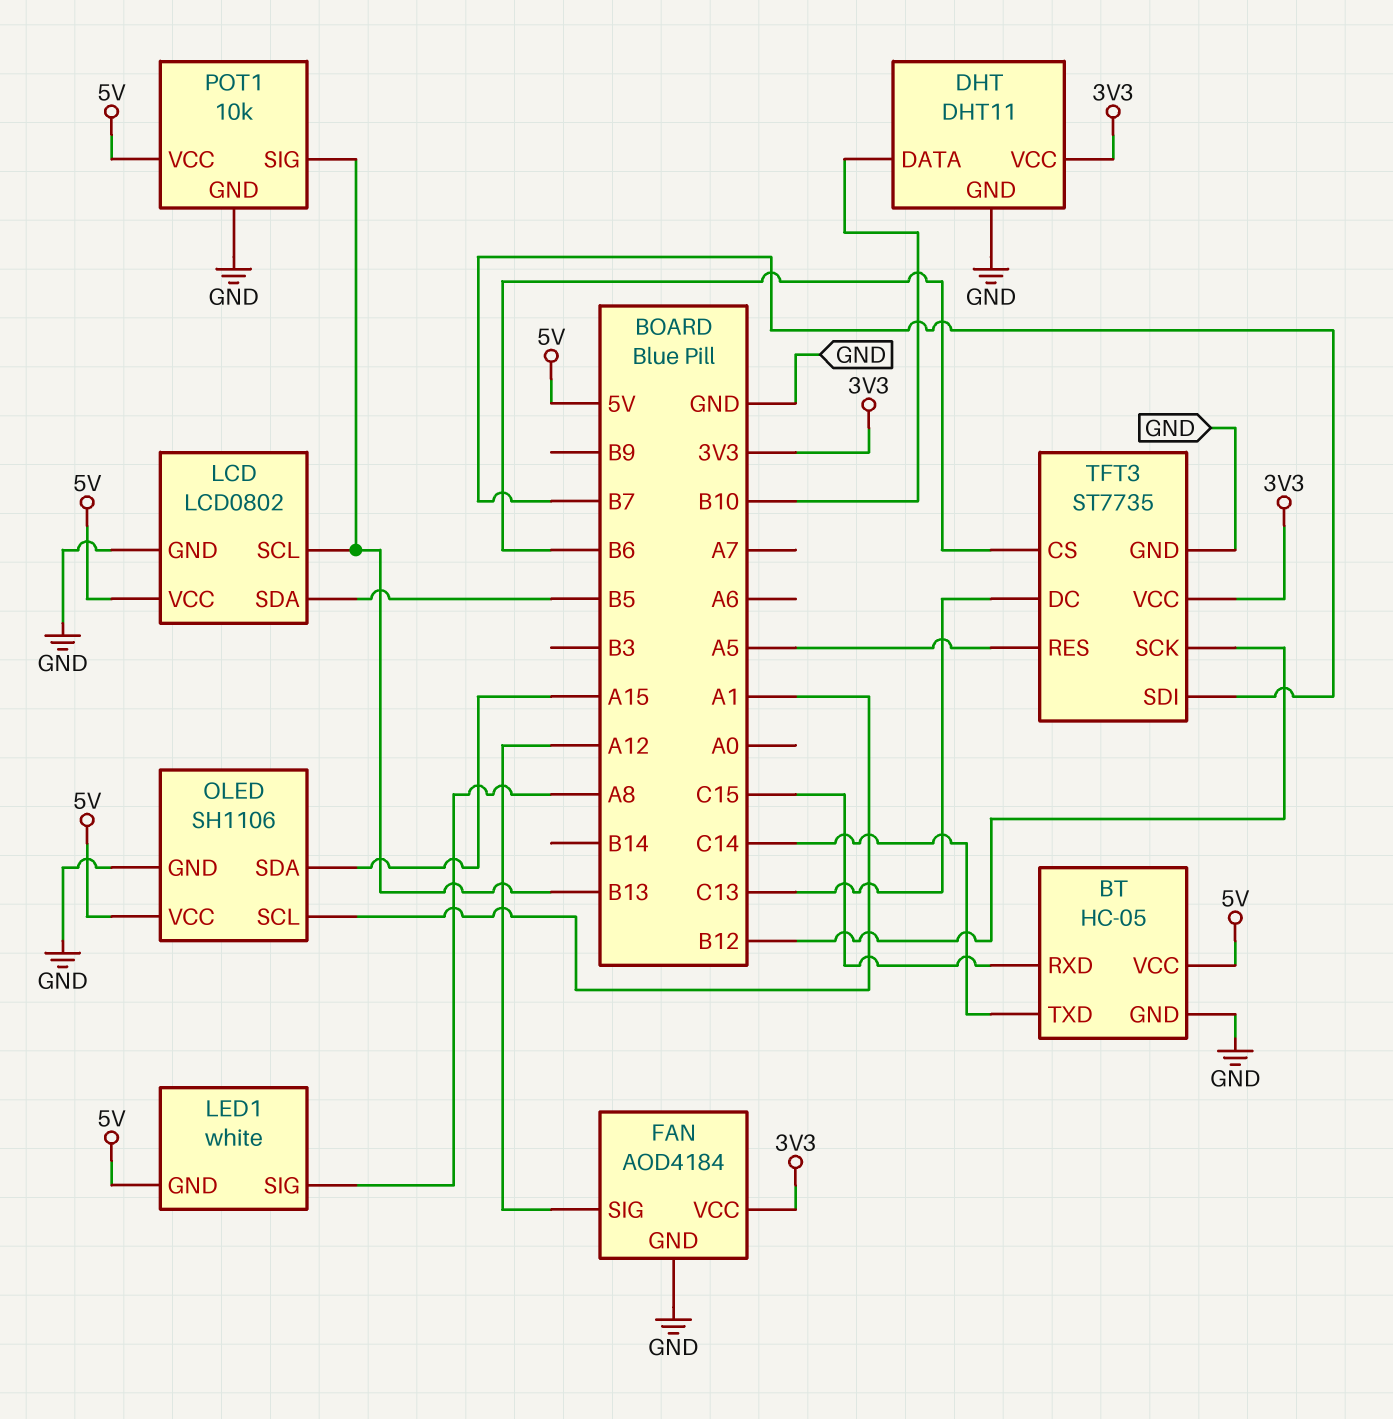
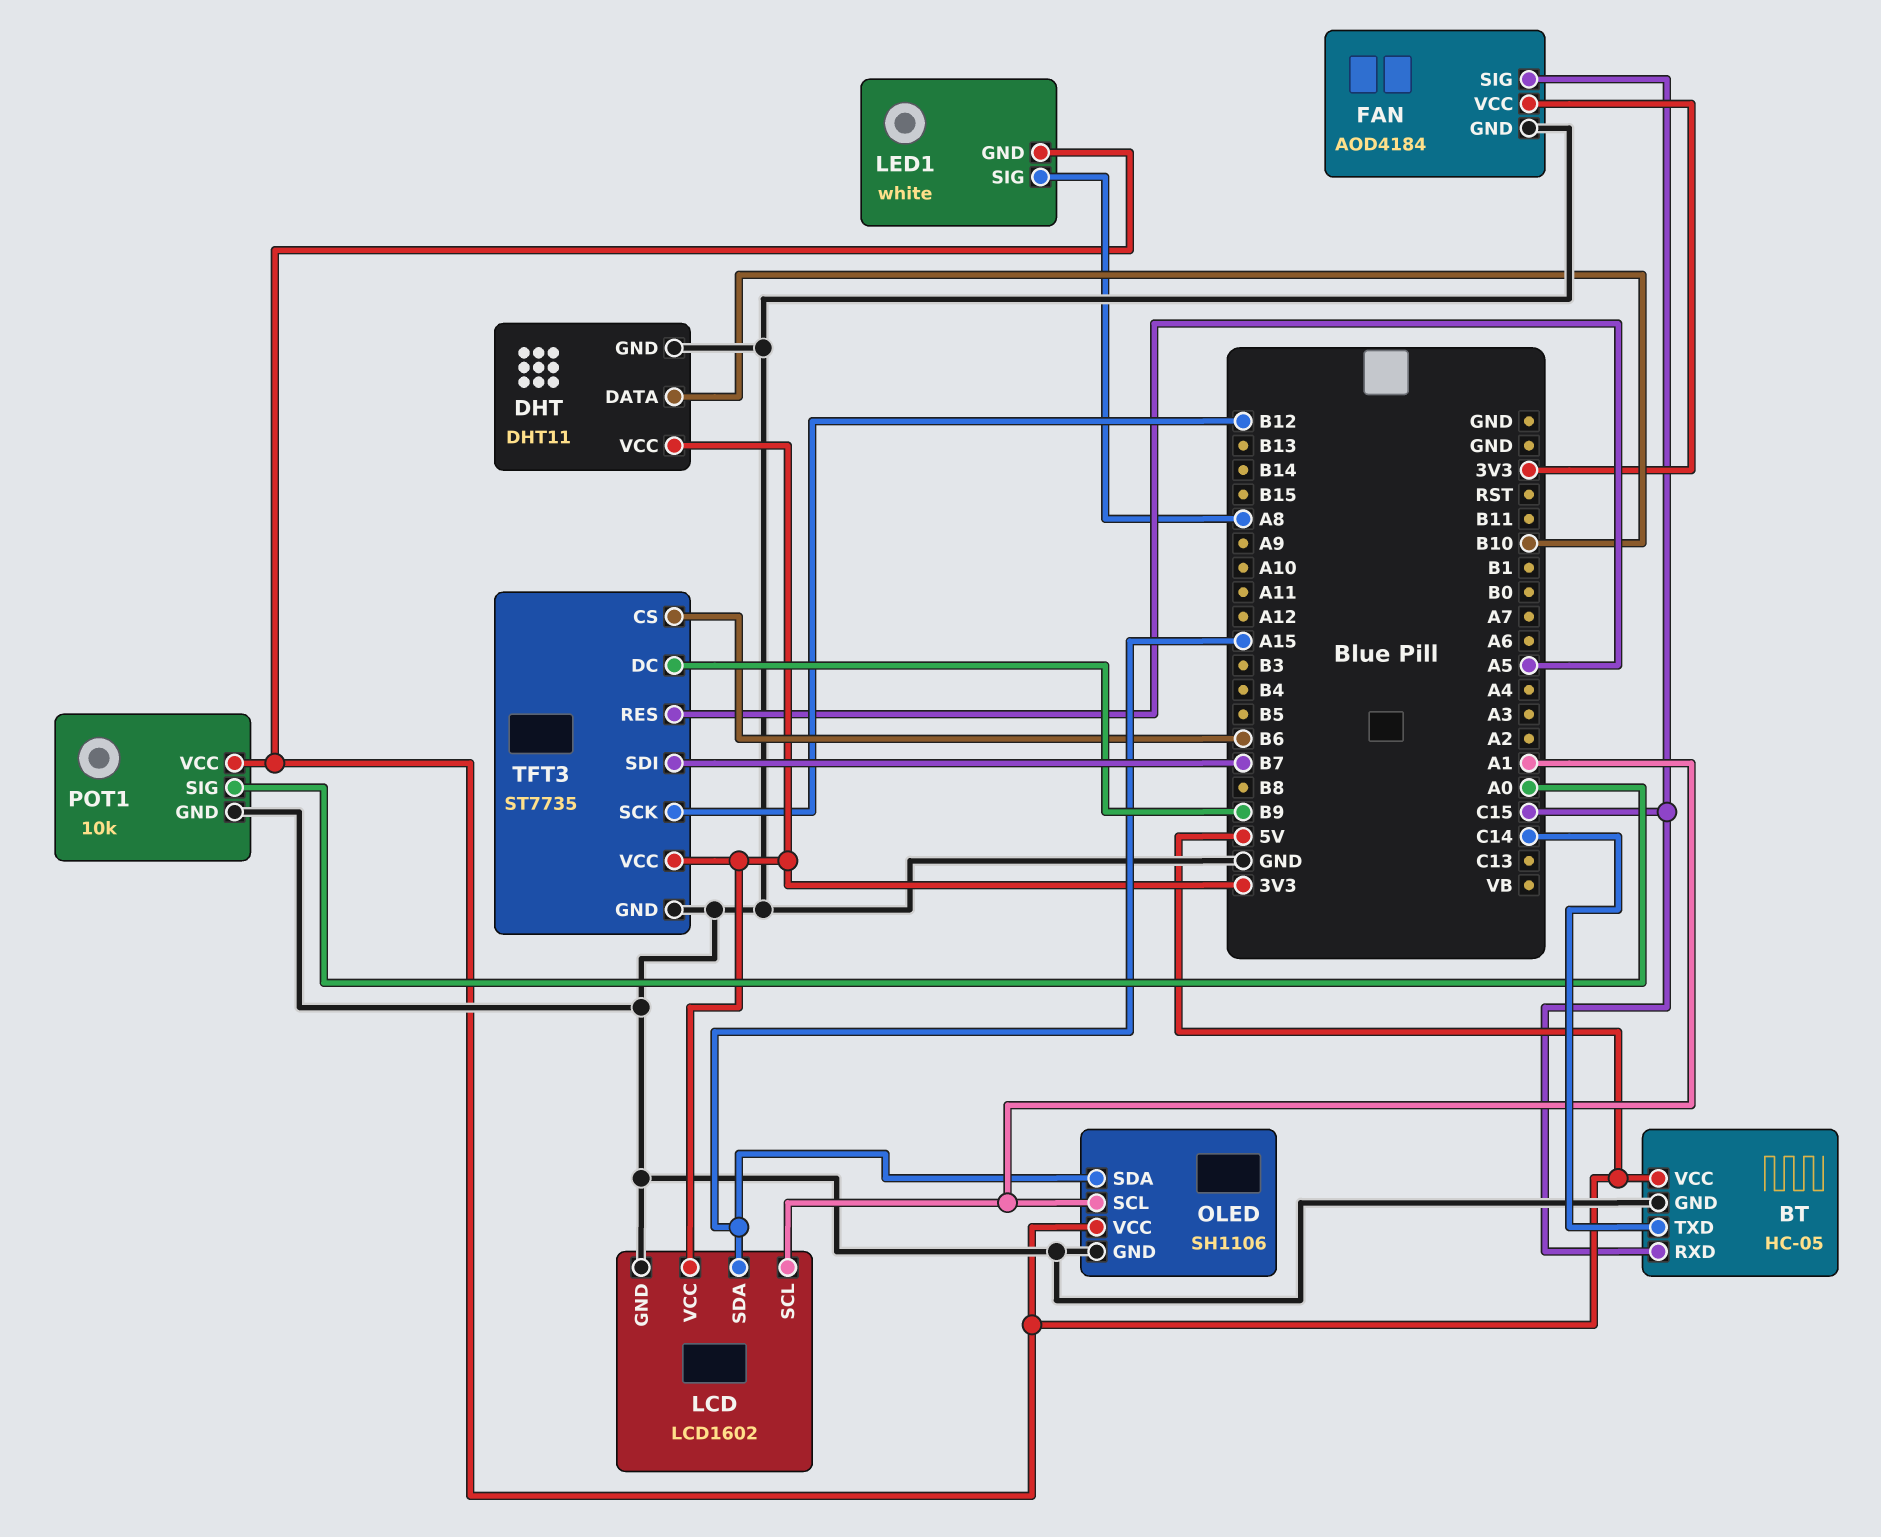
FAN pin SIG: A12 -> C15
LCD: LCD0802 -> LCD1602
LCD pin SCL: B13 -> A1
LCD pin SDA: B5 -> A15
LCD pin VCC: 5V -> 3V3
POT1 pin SIG: B13 -> A0
TFT3 pin DC: C13 -> B9

